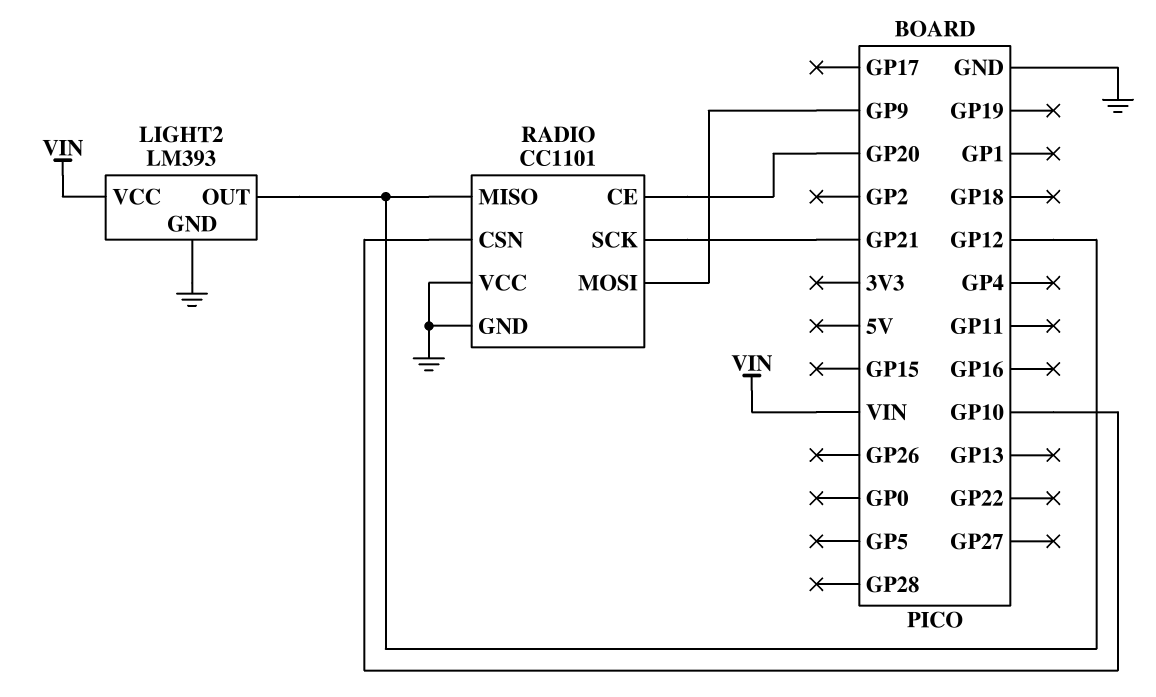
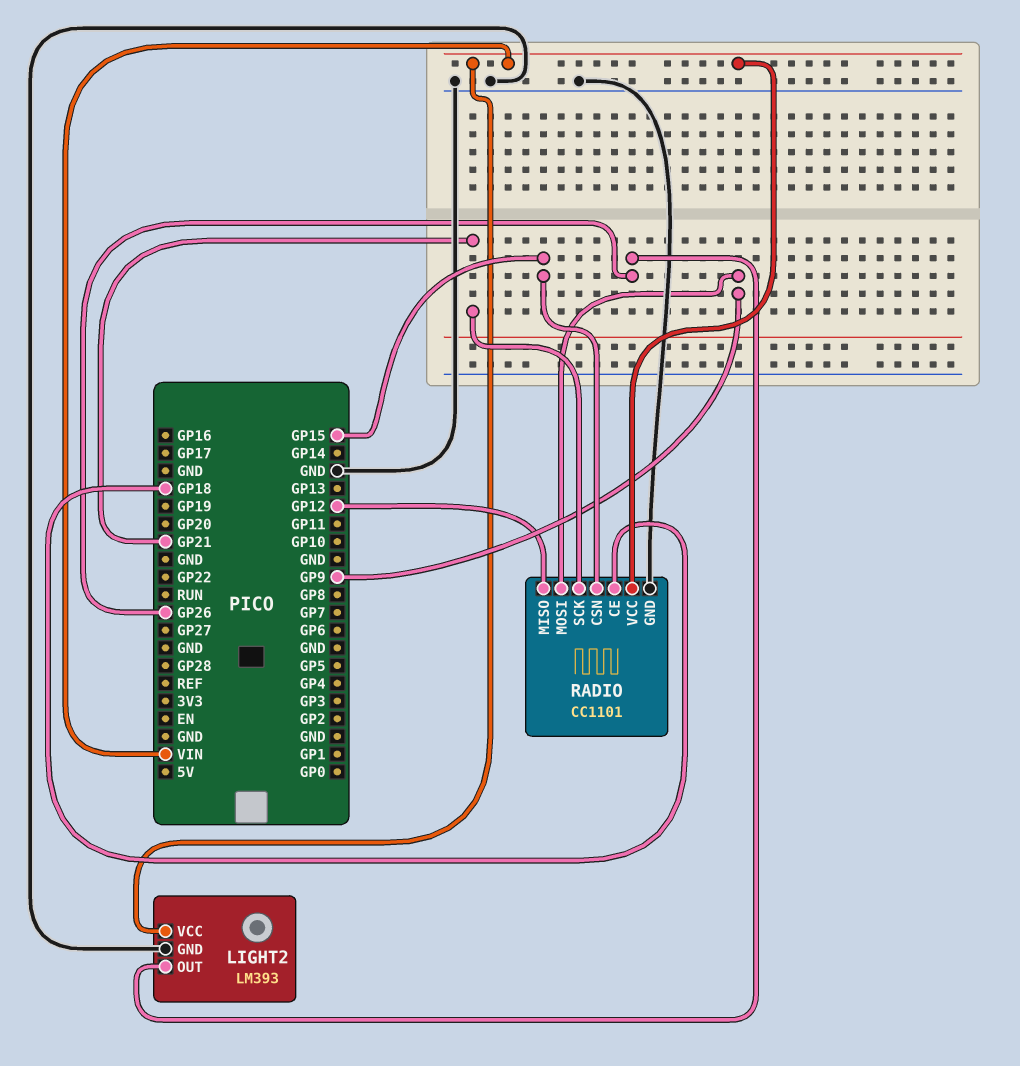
LIGHT2 pin OUT: GP12 -> GP26
RADIO pin CE: GP20 -> GP18
RADIO pin CSN: GP10 -> GP15
RADIO pin VCC: GND -> VIN

